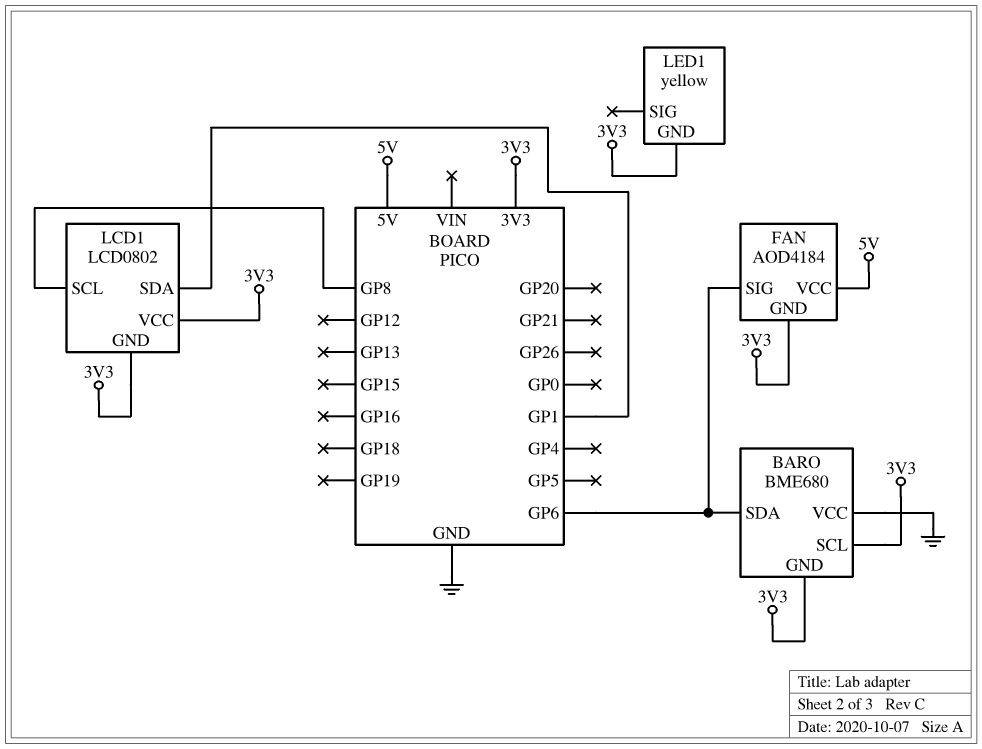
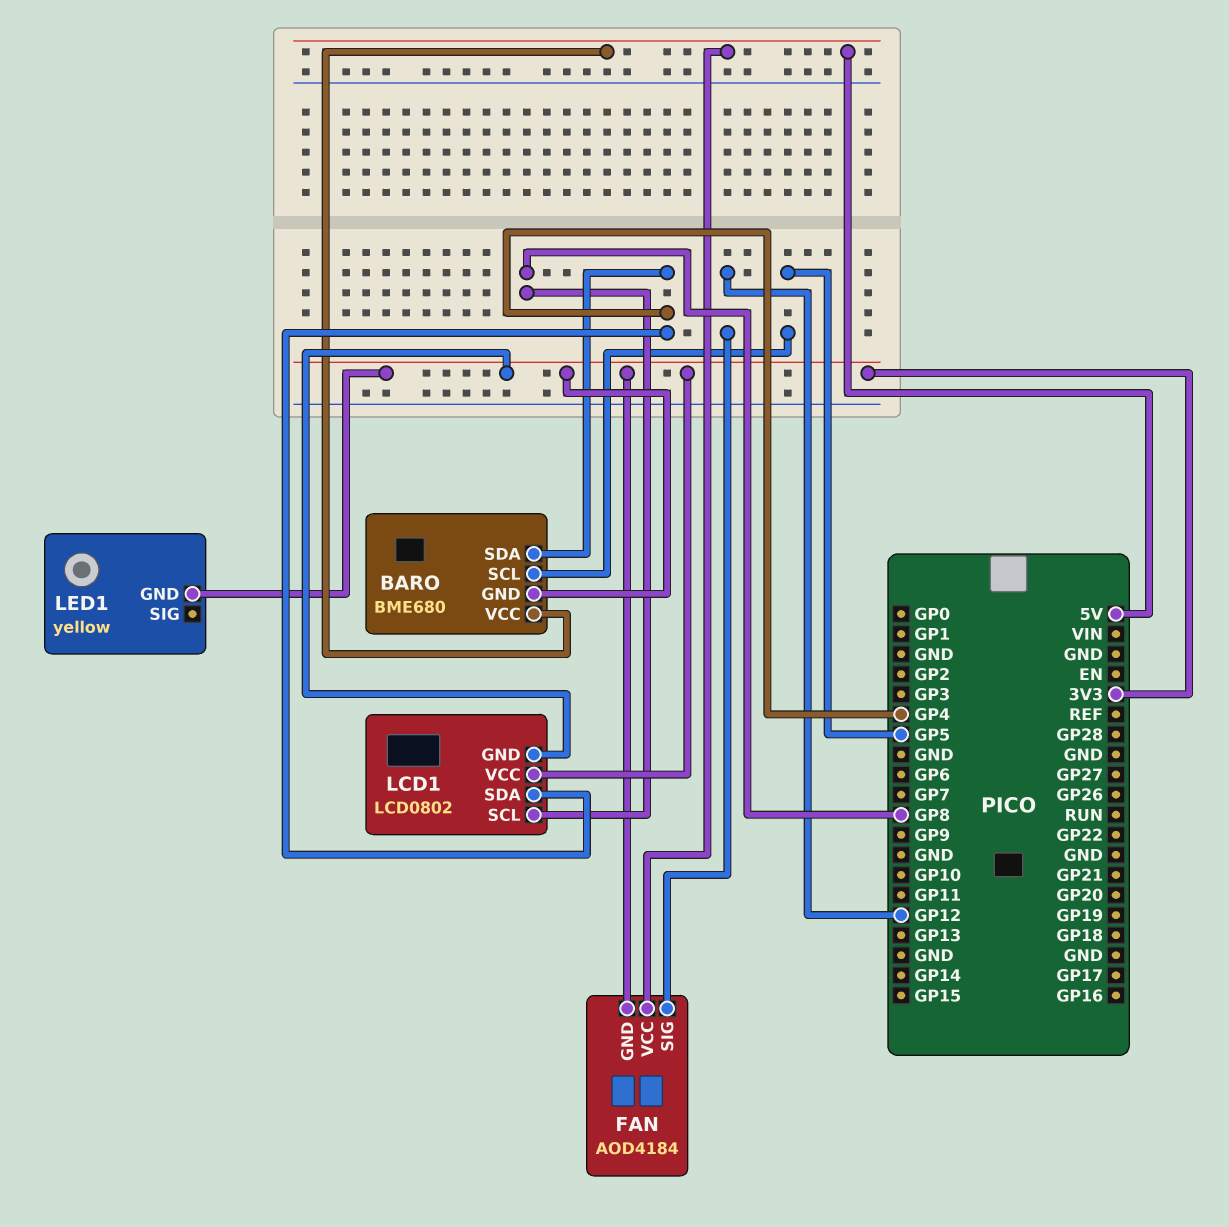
BARO pin SCL: 3V3 -> GP5
BARO pin SDA: GP6 -> GP4
BARO pin VCC: GND -> 5V
FAN pin SIG: GP6 -> GP12
LCD1 pin SDA: GP1 -> GP4

